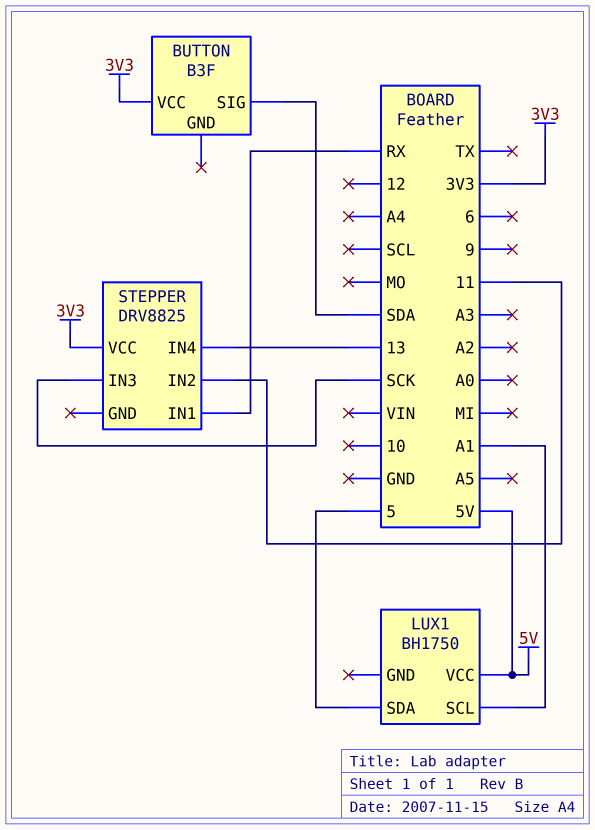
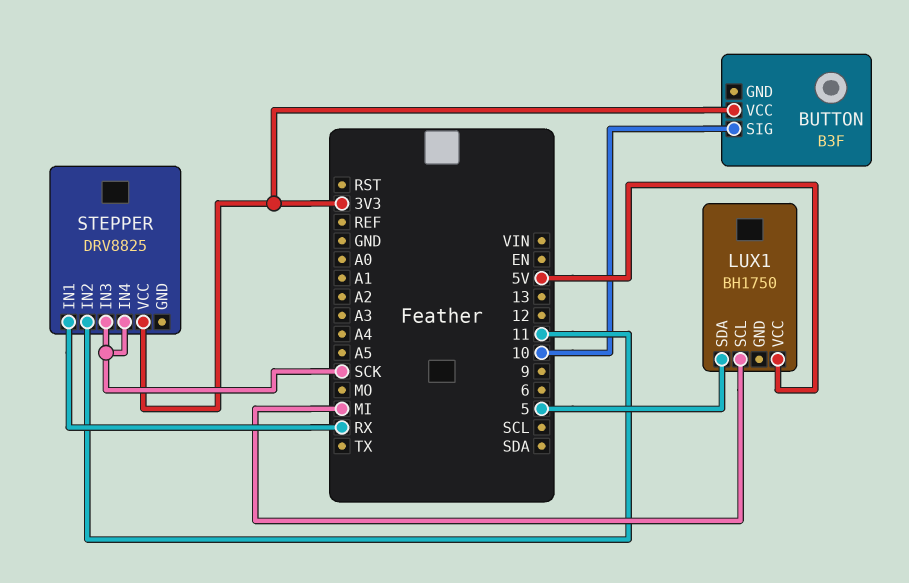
BUTTON pin SIG: SDA -> 10
LUX1 pin SCL: A1 -> MI
STEPPER pin IN4: 13 -> SCK

